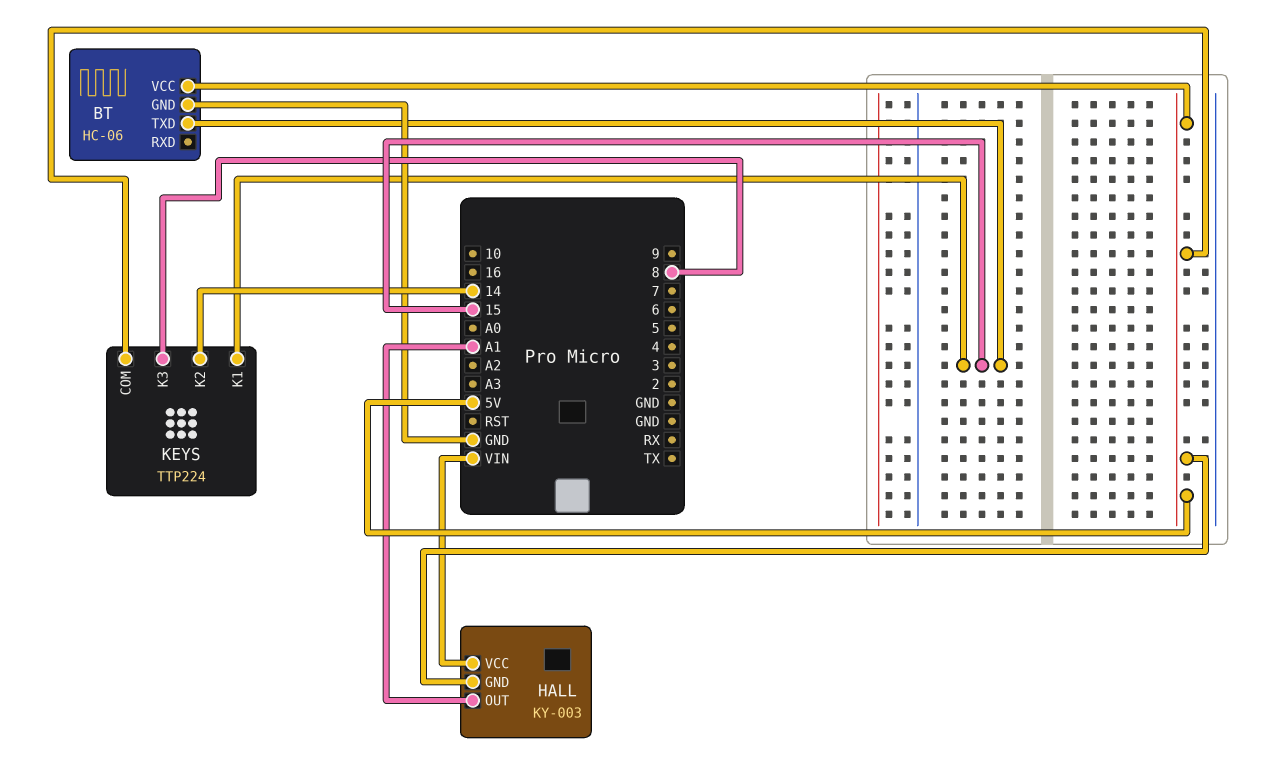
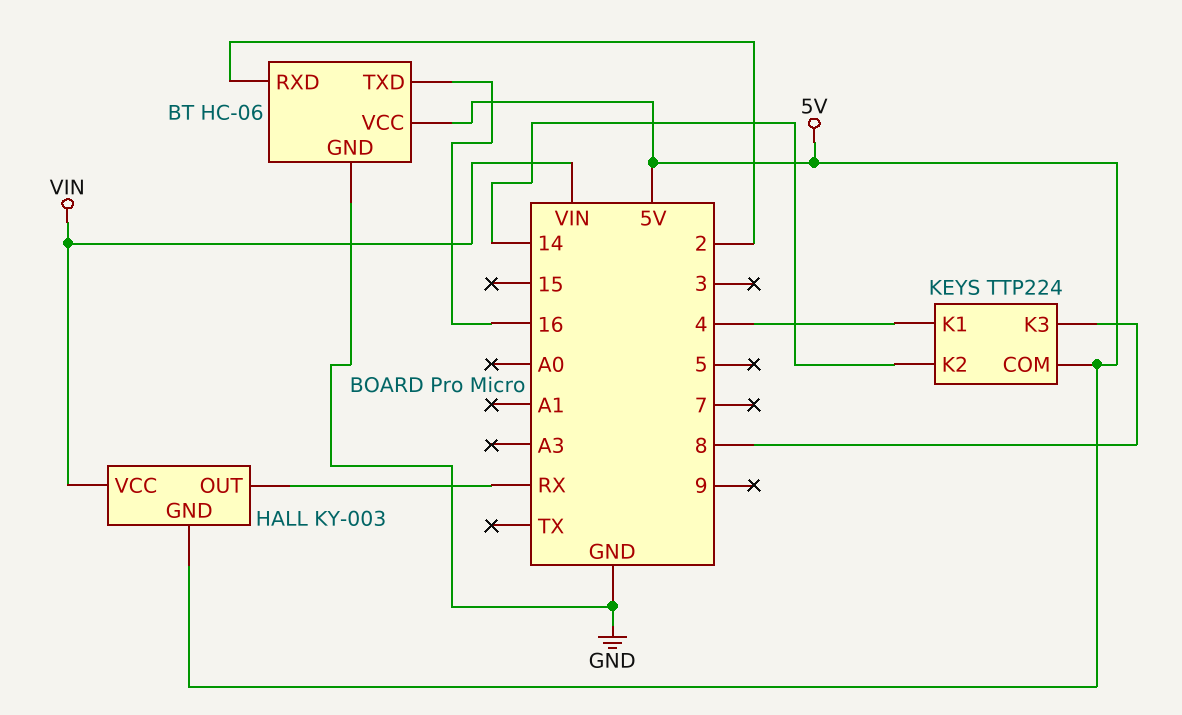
BT pin RXD: none -> 2
BT pin TXD: 15 -> 16
HALL pin OUT: A1 -> RX
KEYS pin K1: 15 -> 4

